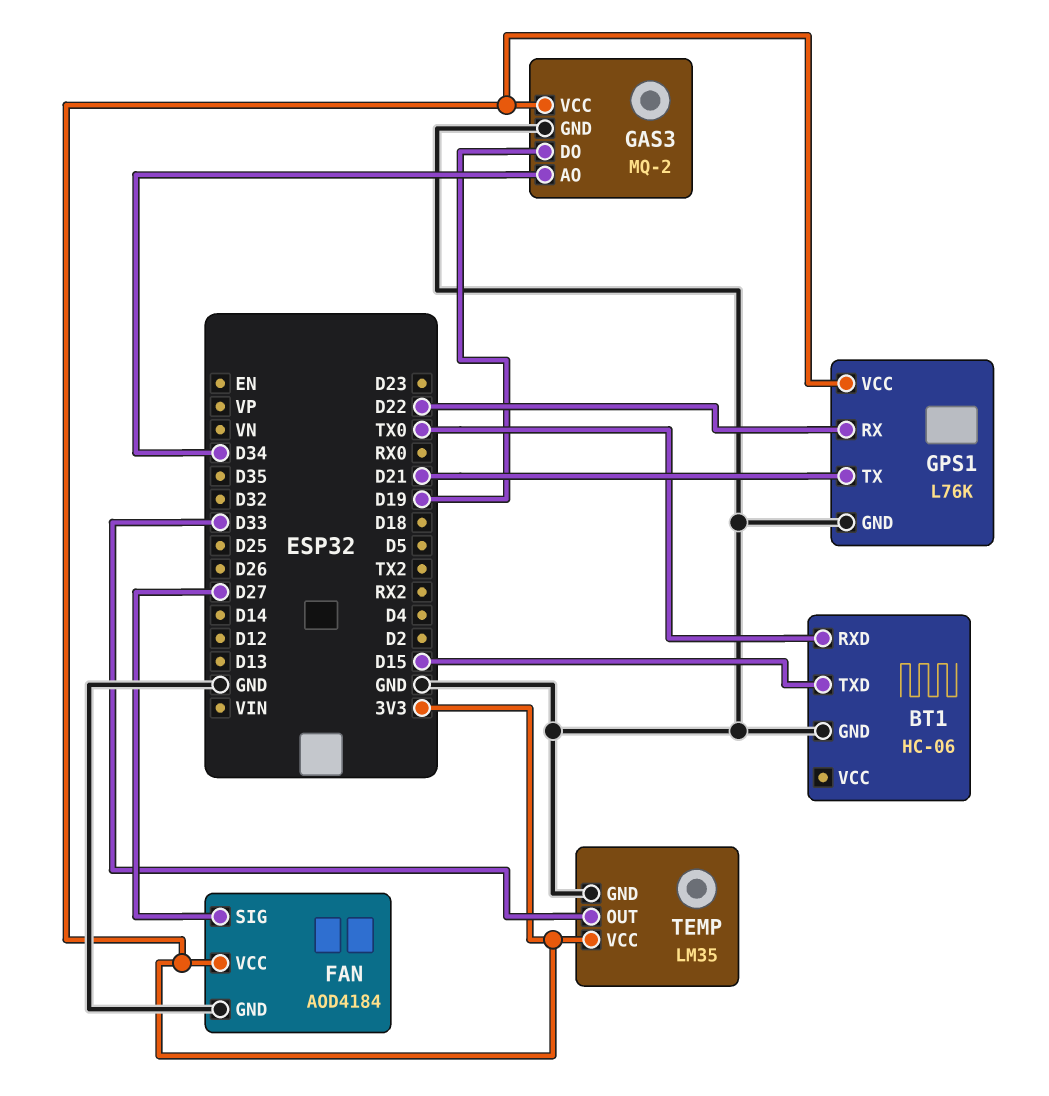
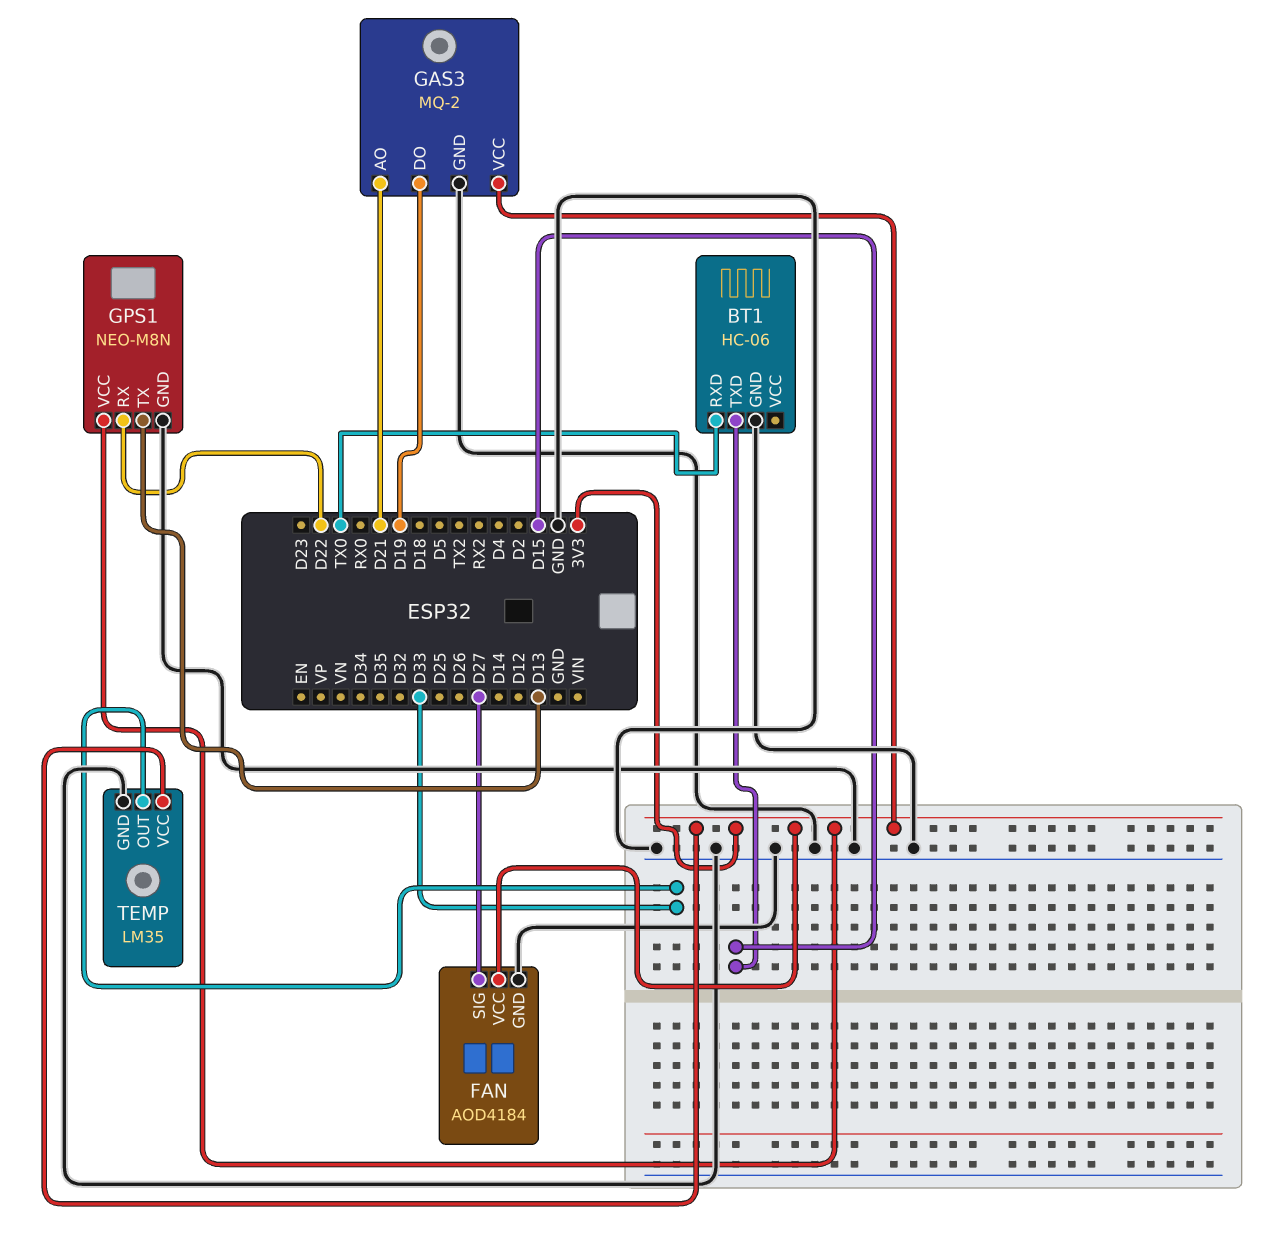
GAS3 pin AO: D34 -> D21
GPS1: L76K -> NEO-M8N
GPS1 pin TX: D21 -> D13

